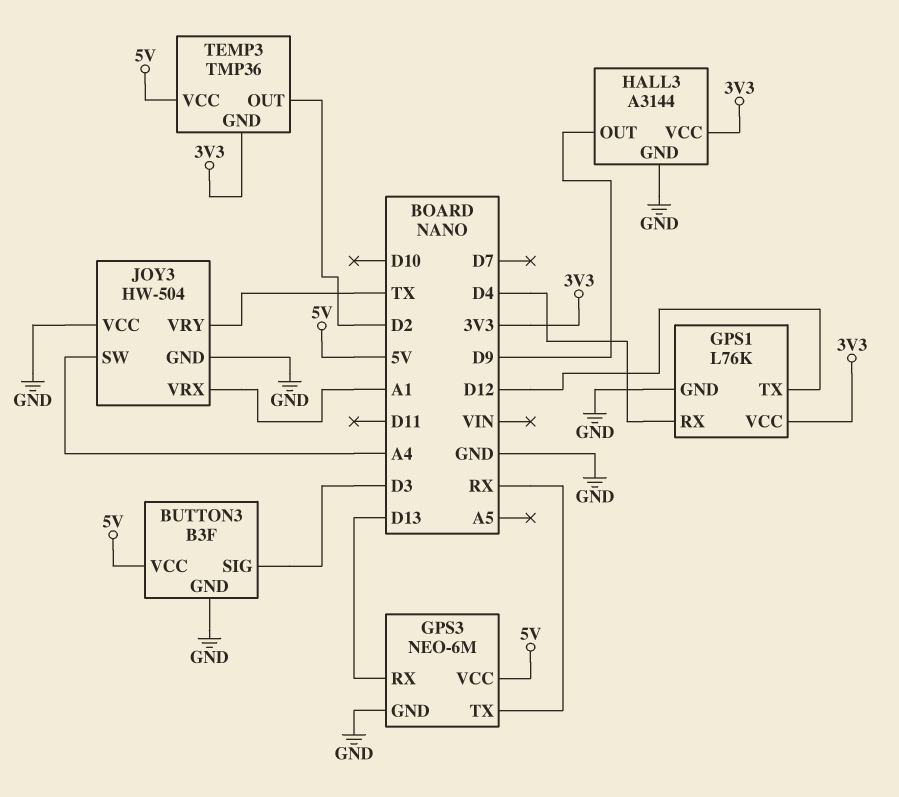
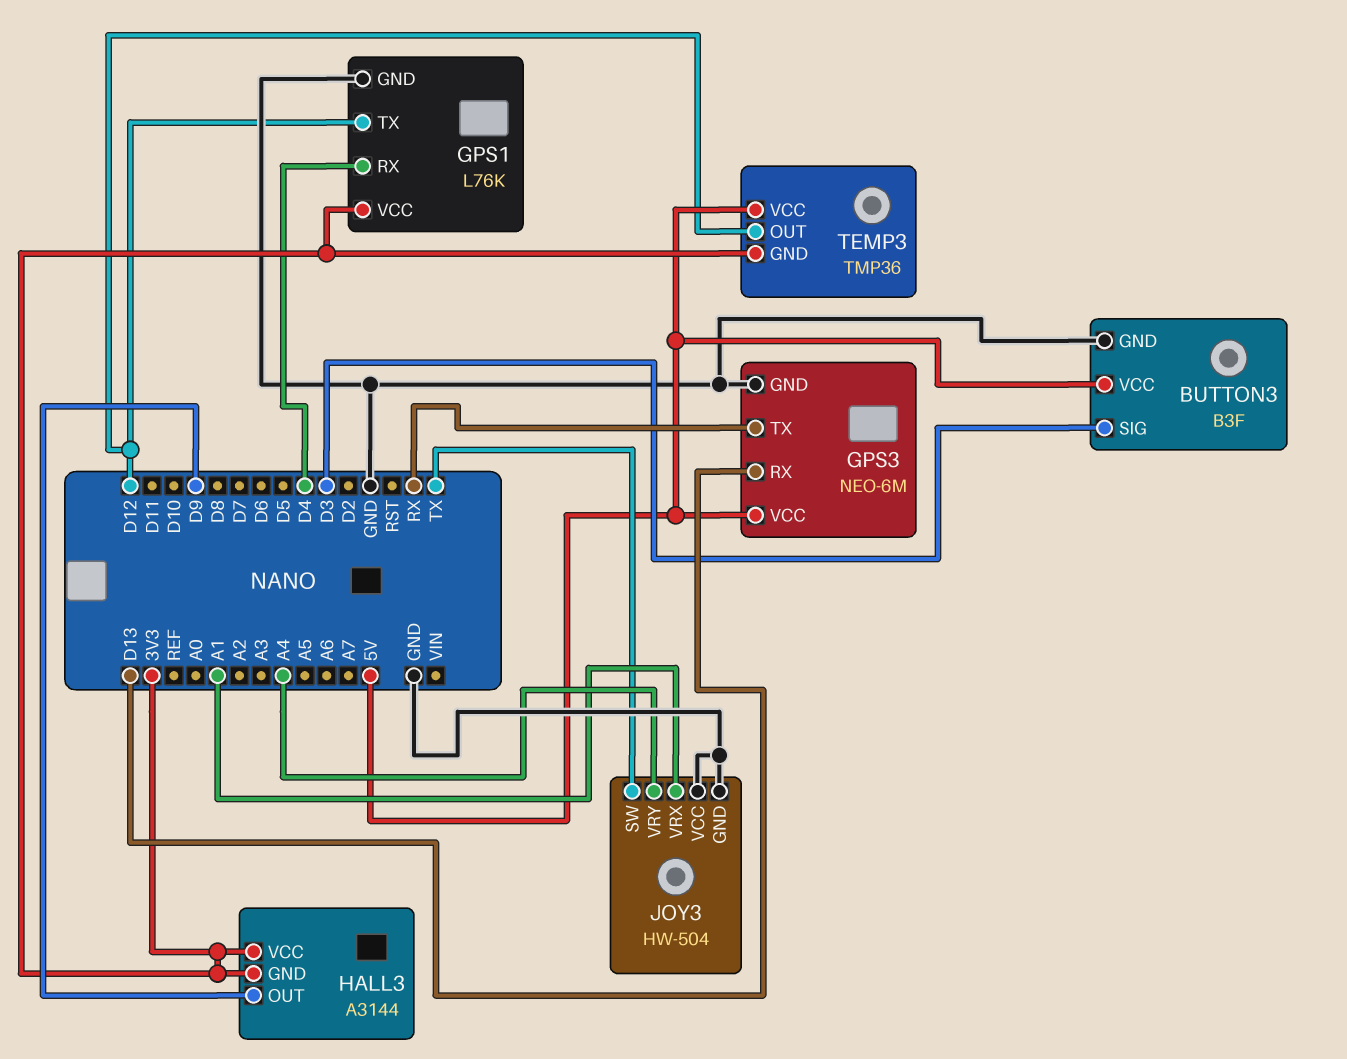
HALL3 pin GND: GND -> 3V3
JOY3 pin SW: A4 -> TX
JOY3 pin VRY: TX -> A4
TEMP3 pin OUT: D2 -> D12

